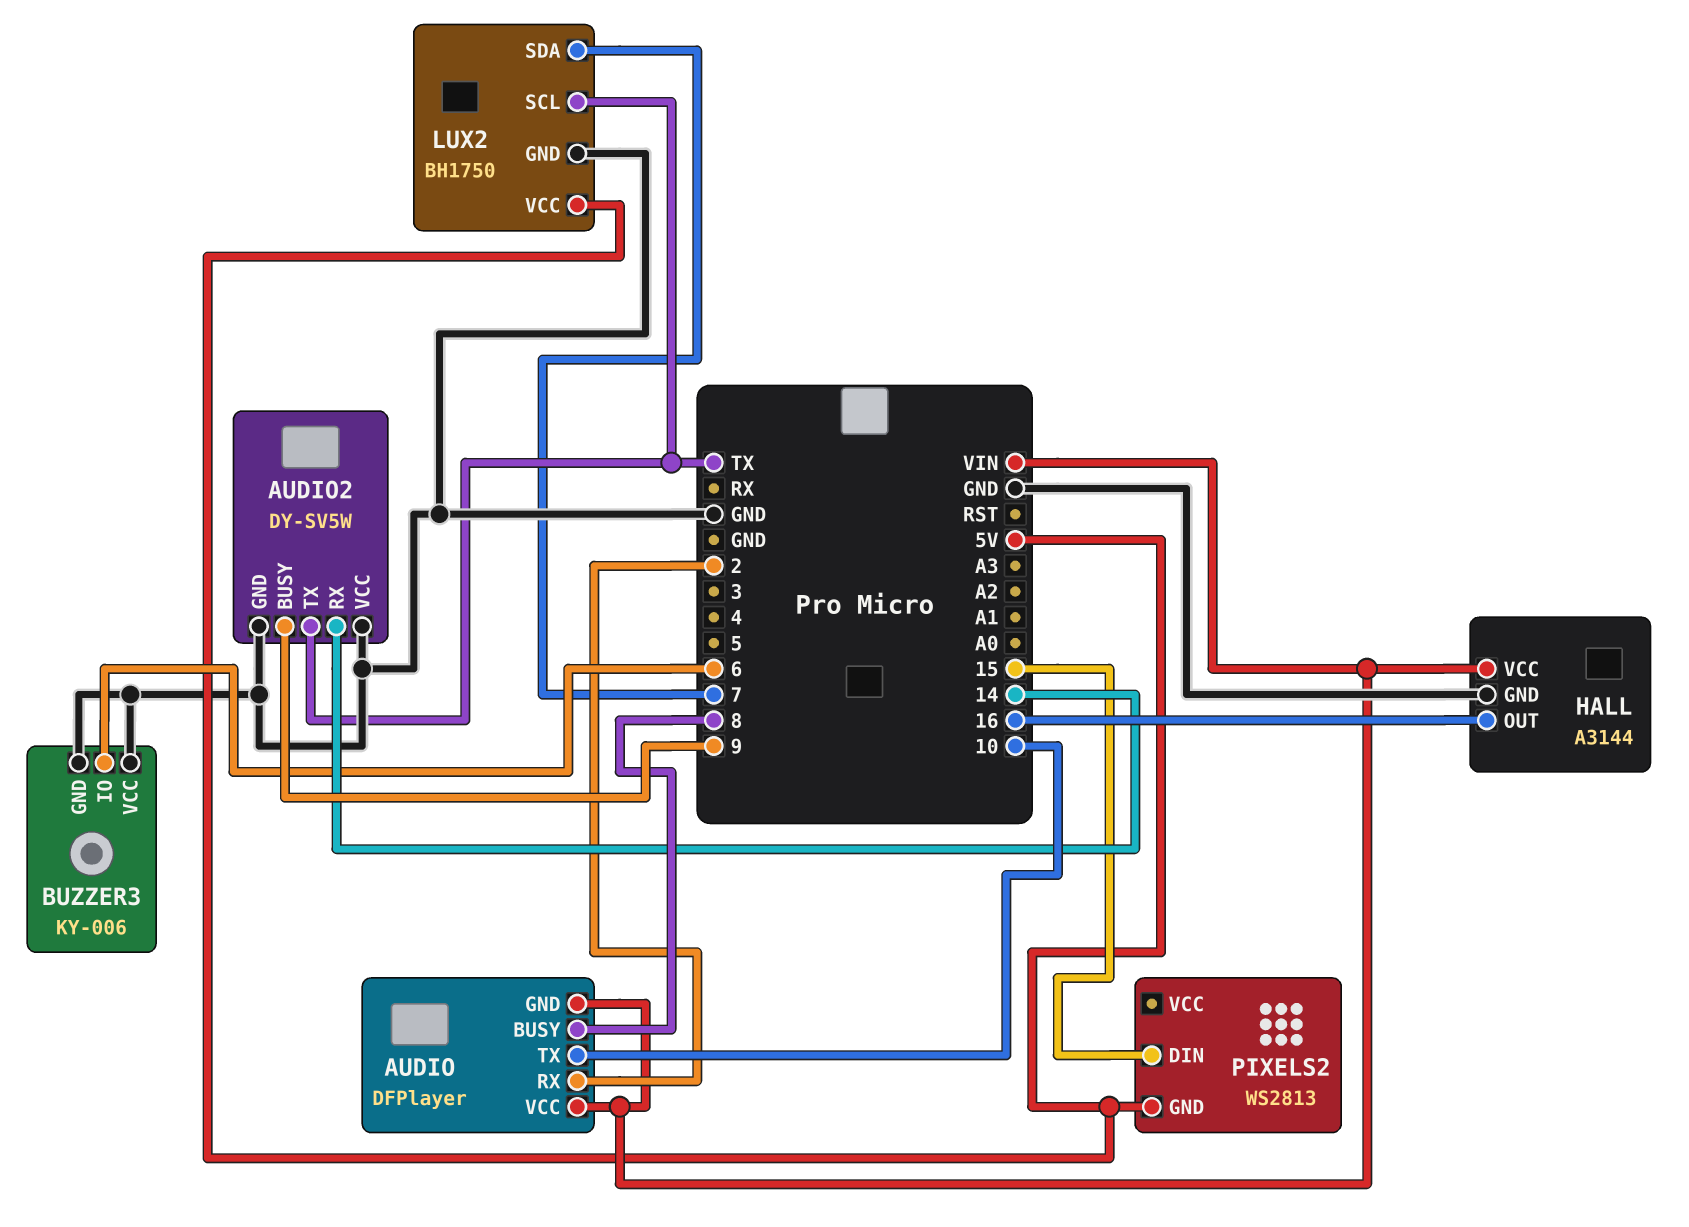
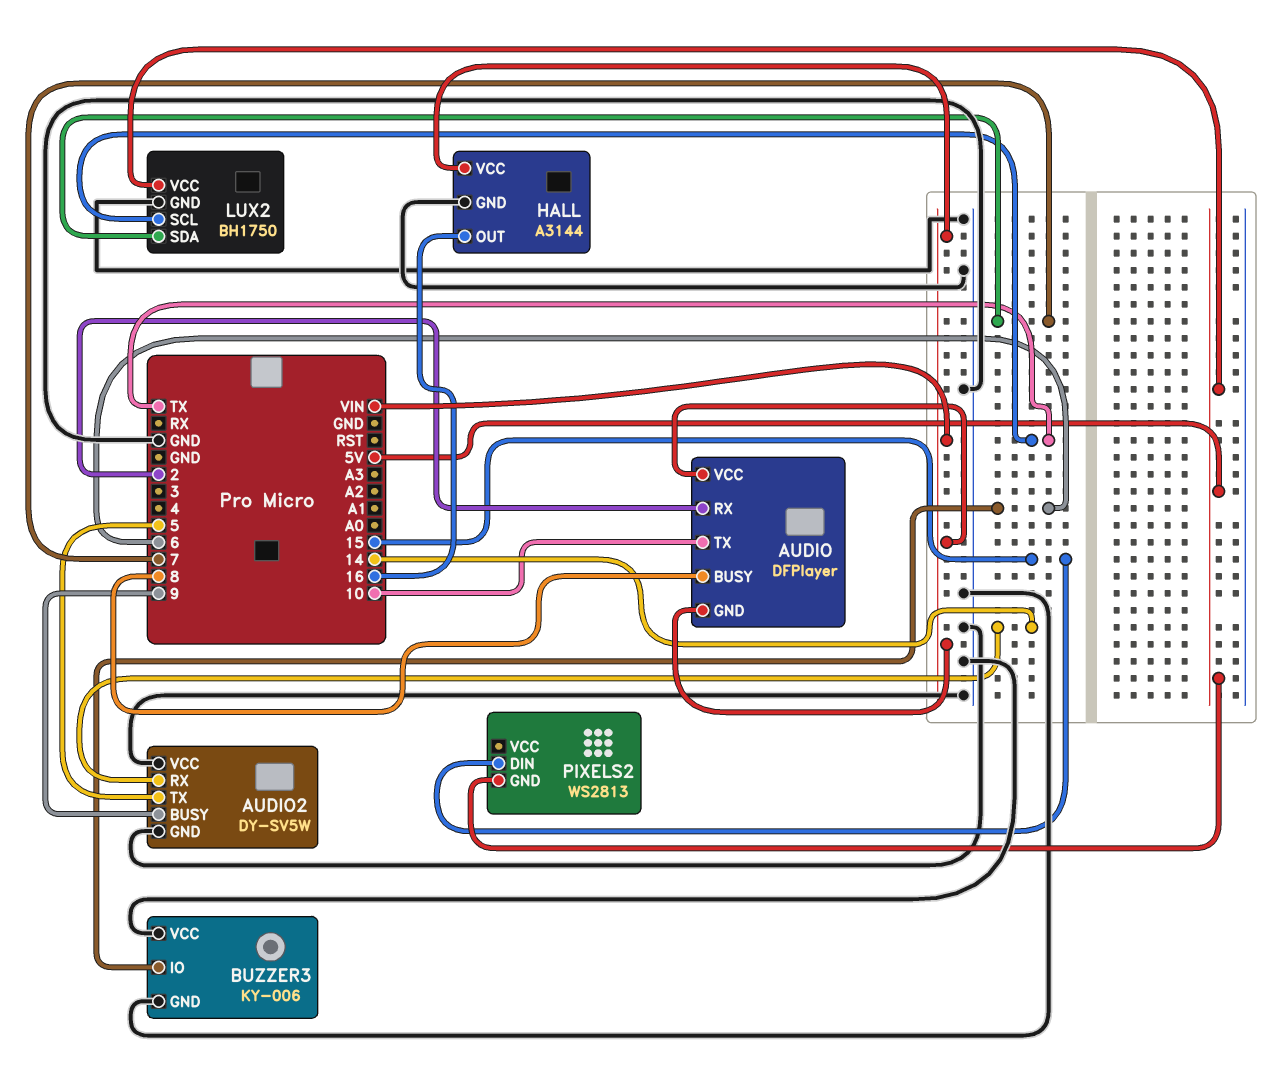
AUDIO2 pin TX: TX -> 5

